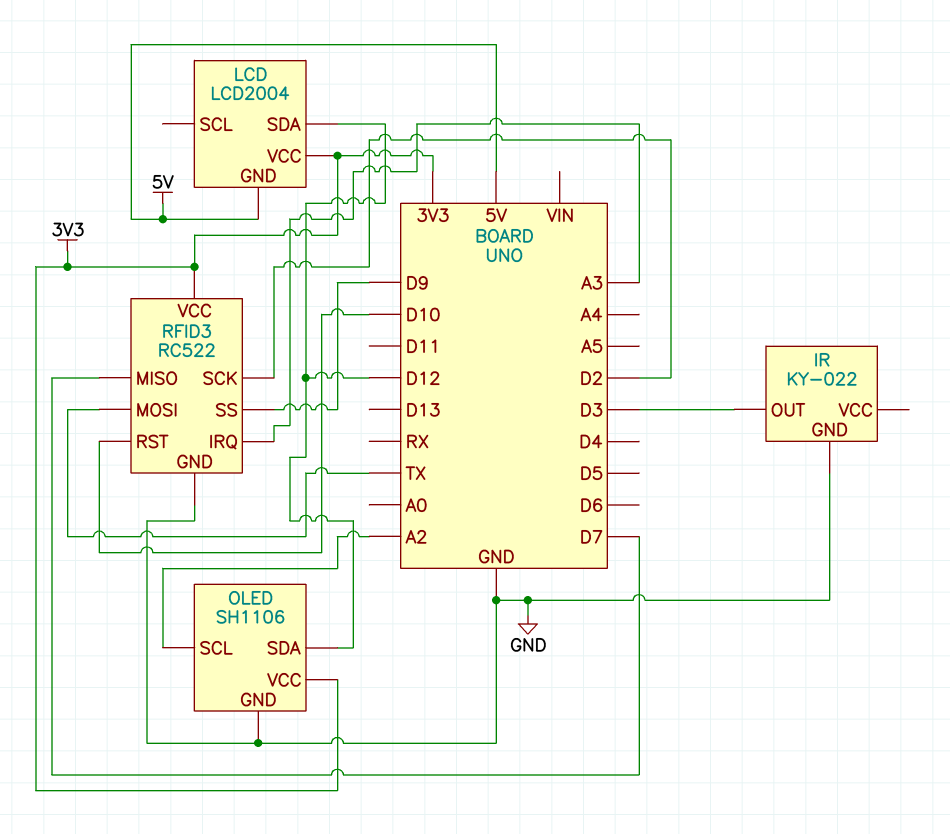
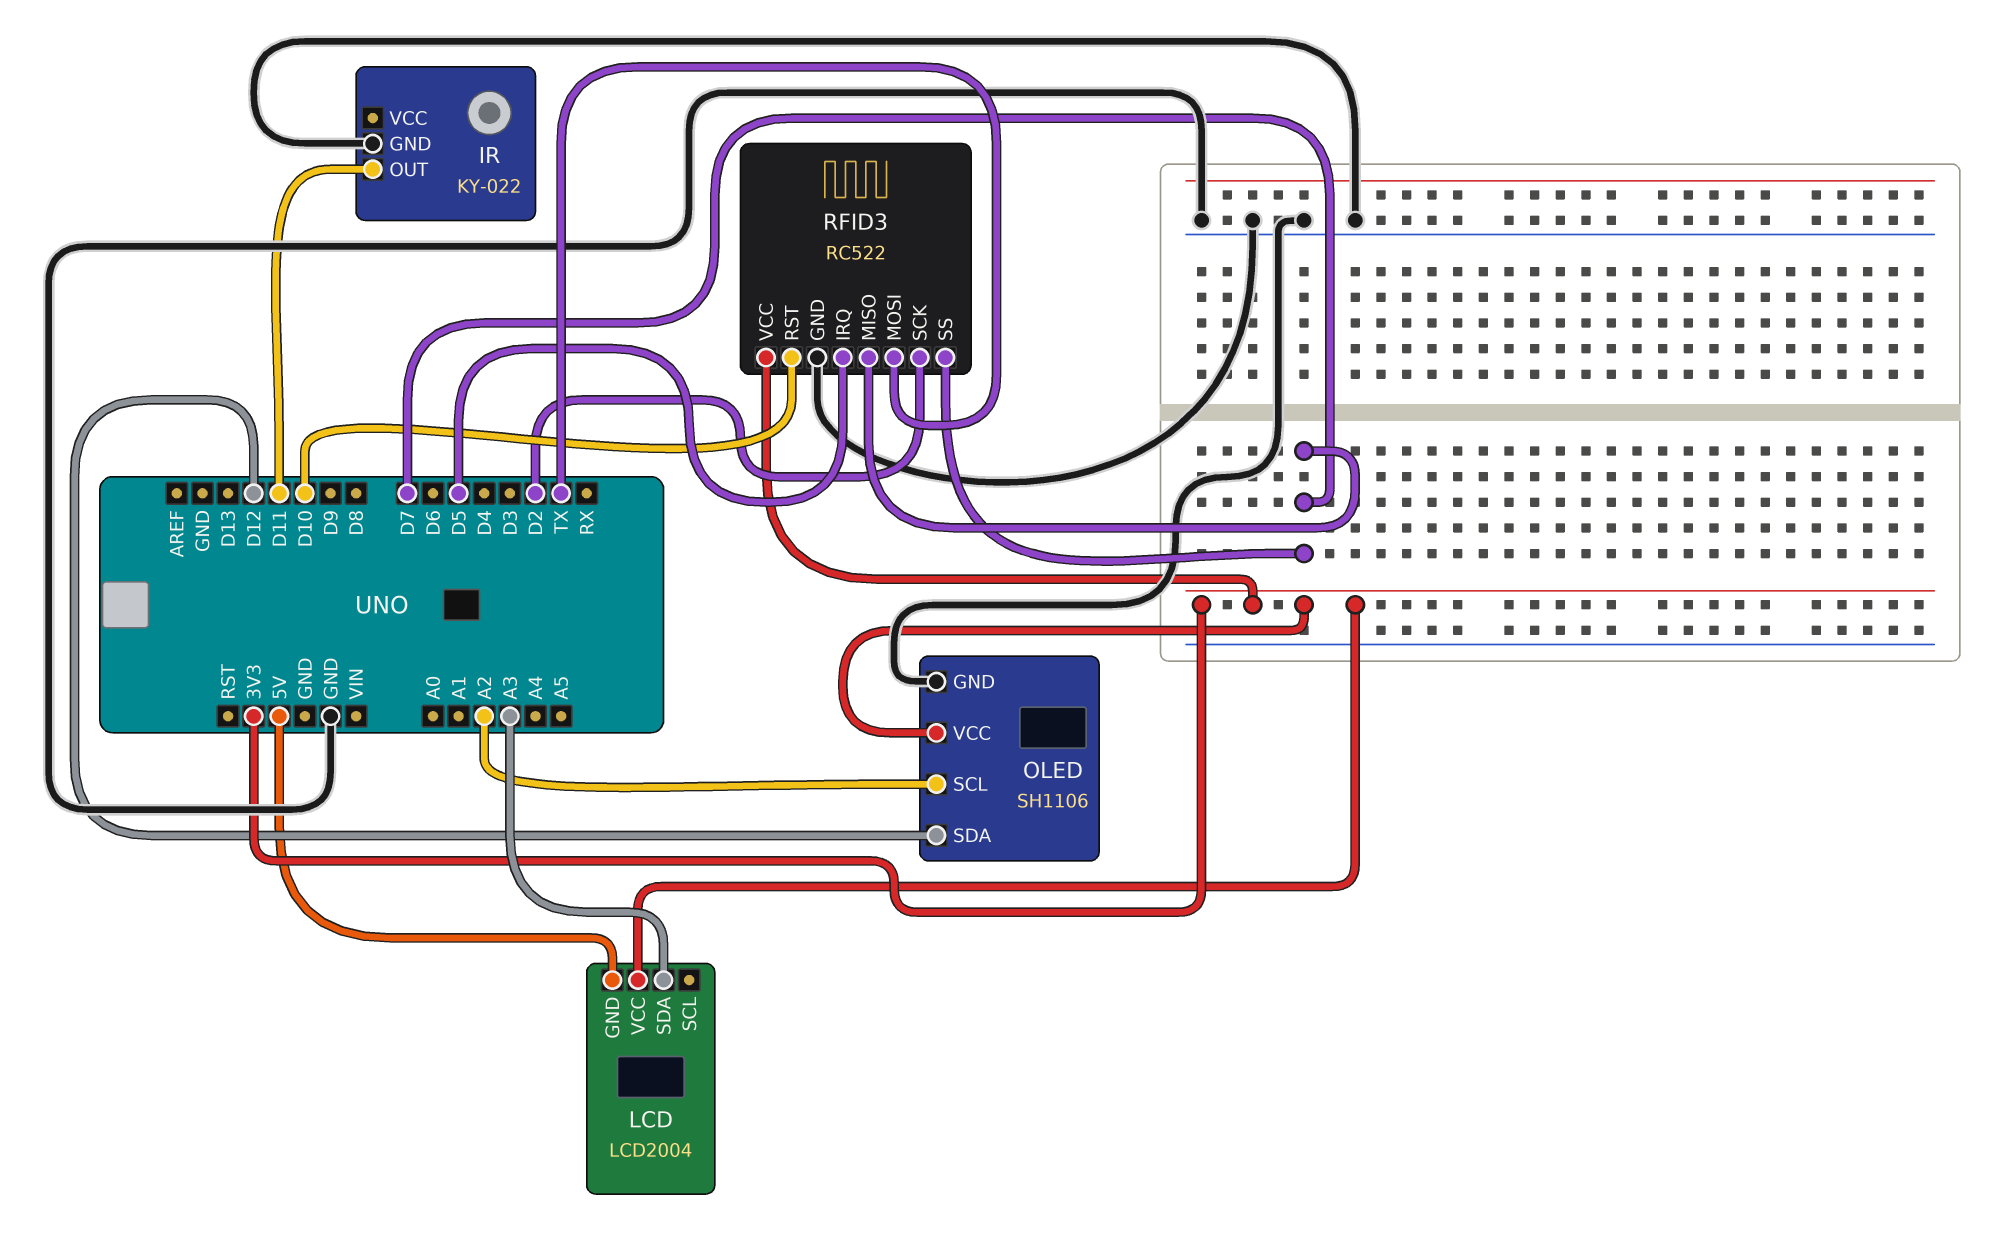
IR pin OUT: D3 -> D11
LCD pin SDA: D12 -> A3
RFID3 pin IRQ: A3 -> D5
RFID3 pin SS: D9 -> D7

